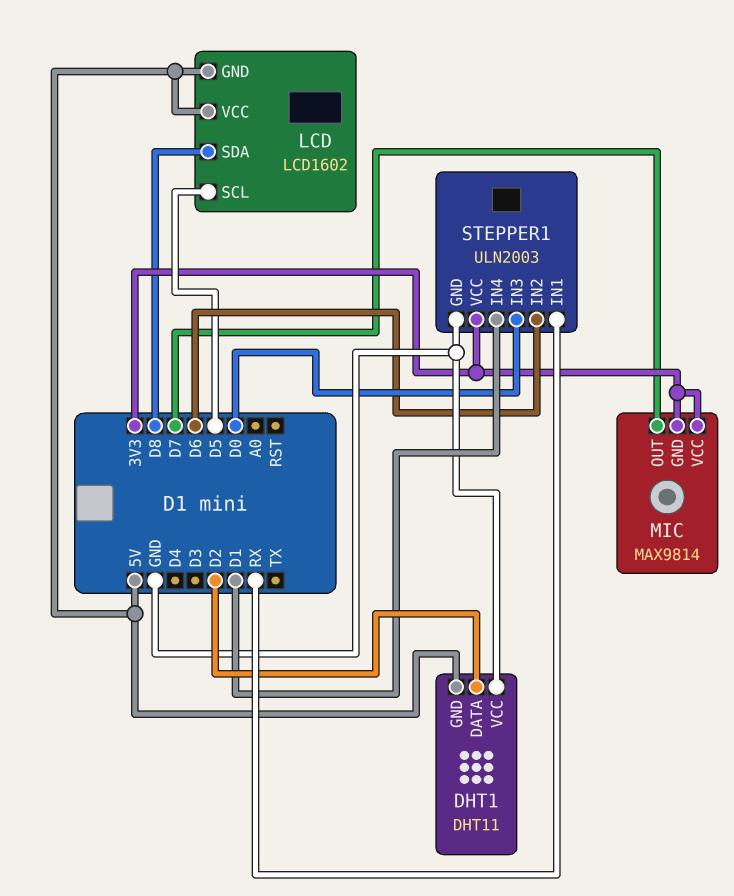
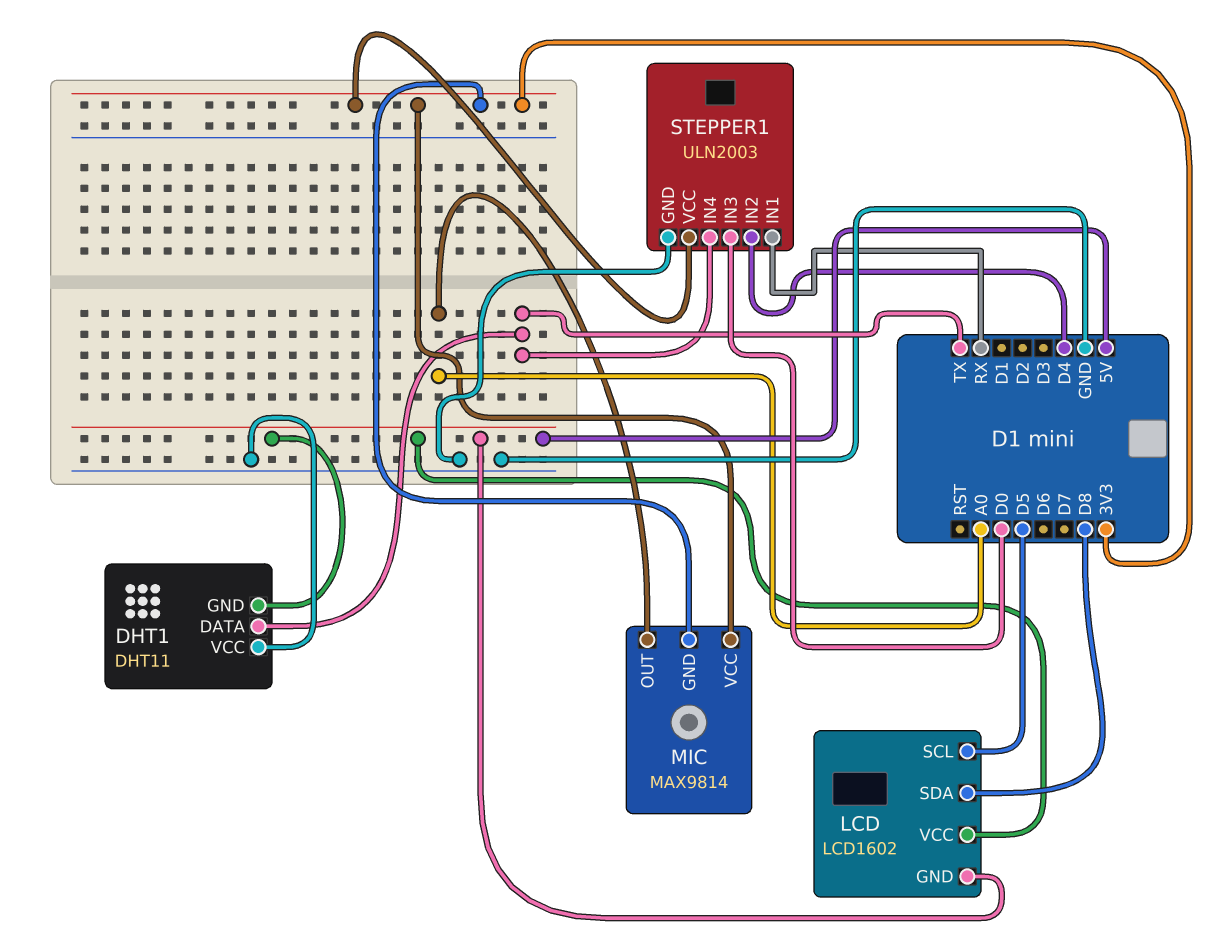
DHT1 pin DATA: D2 -> TX
MIC pin OUT: D7 -> A0
STEPPER1 pin IN2: D6 -> D4
STEPPER1 pin IN4: D1 -> TX

